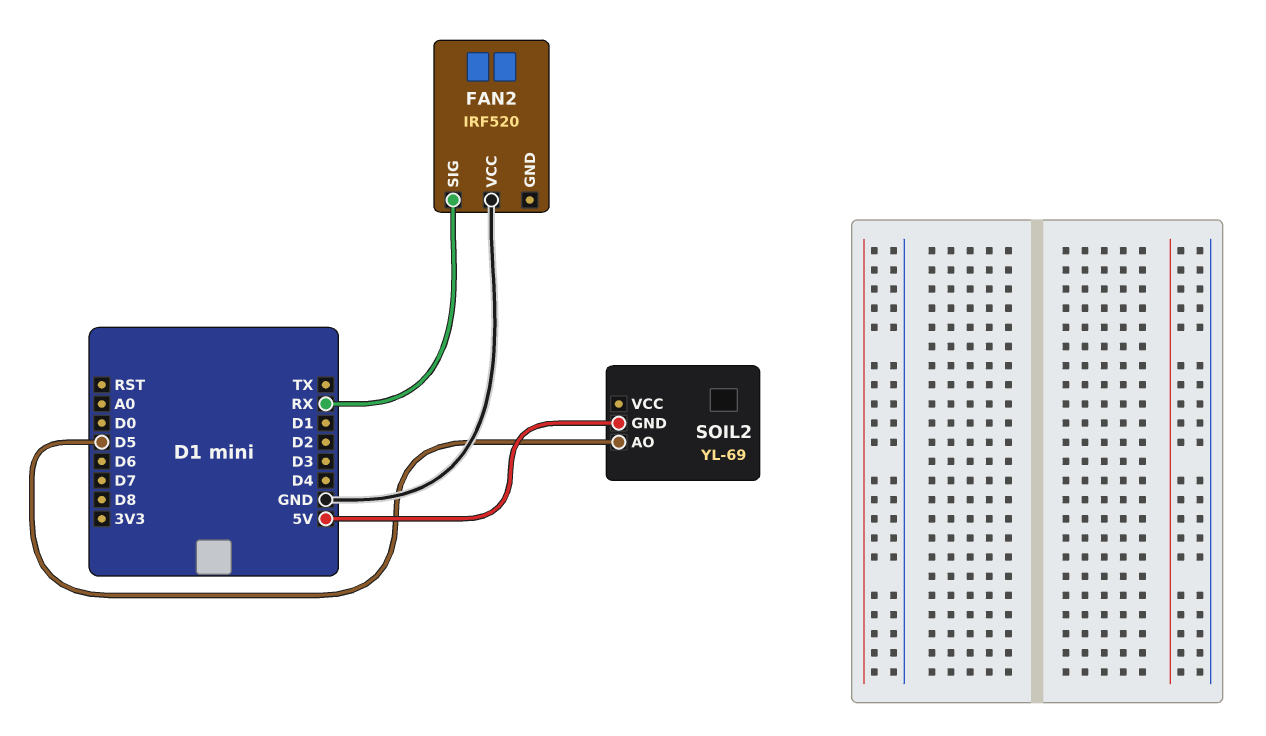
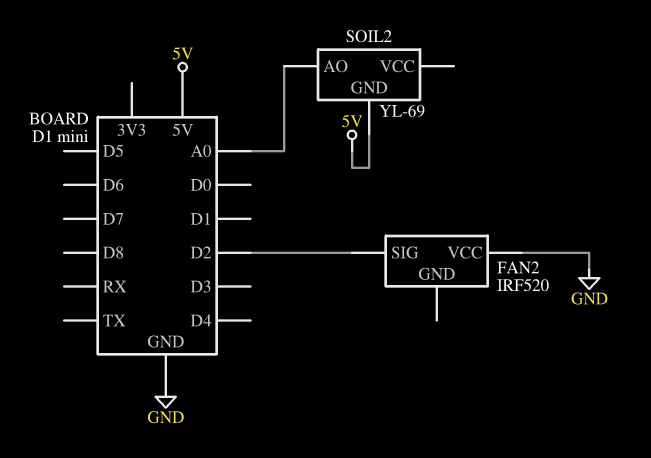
FAN2 pin SIG: RX -> D2
SOIL2 pin AO: D5 -> A0

